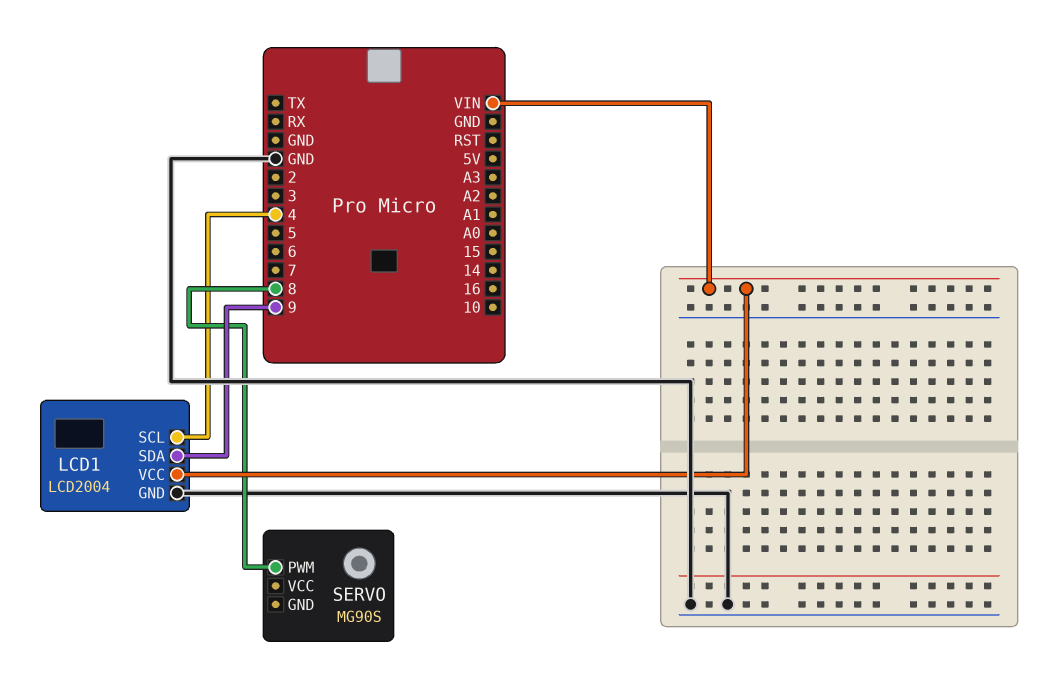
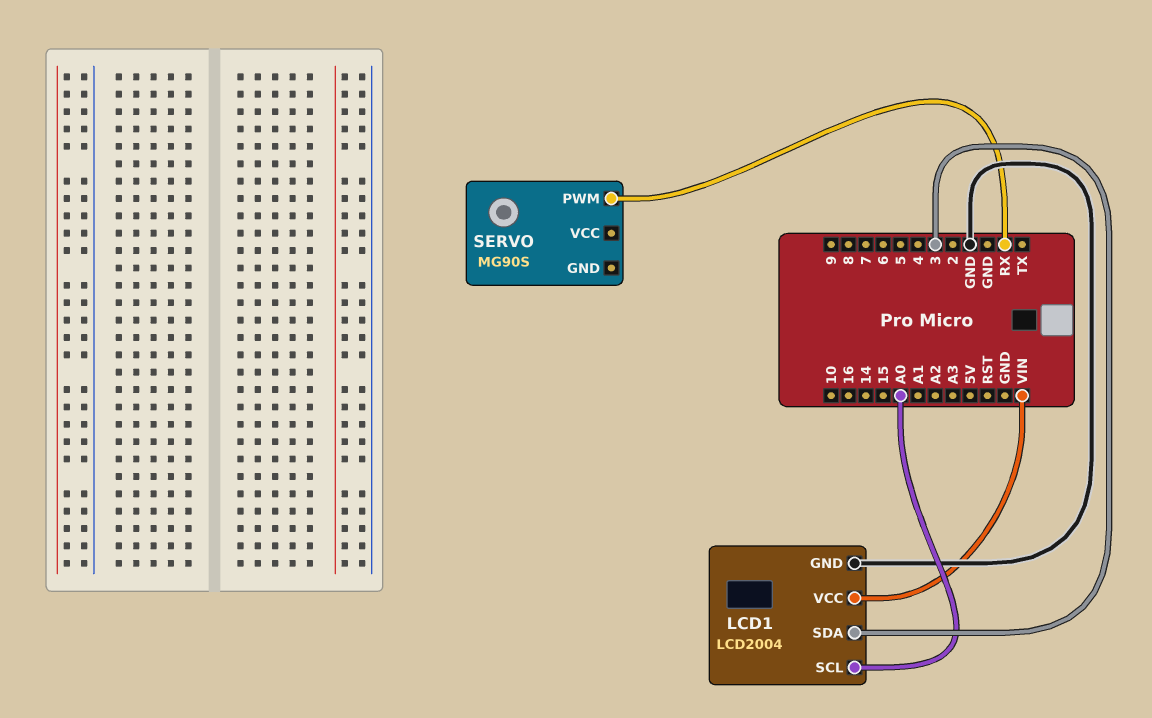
LCD1 pin SCL: 4 -> A0
LCD1 pin SDA: 9 -> 3
SERVO pin PWM: 8 -> RX

